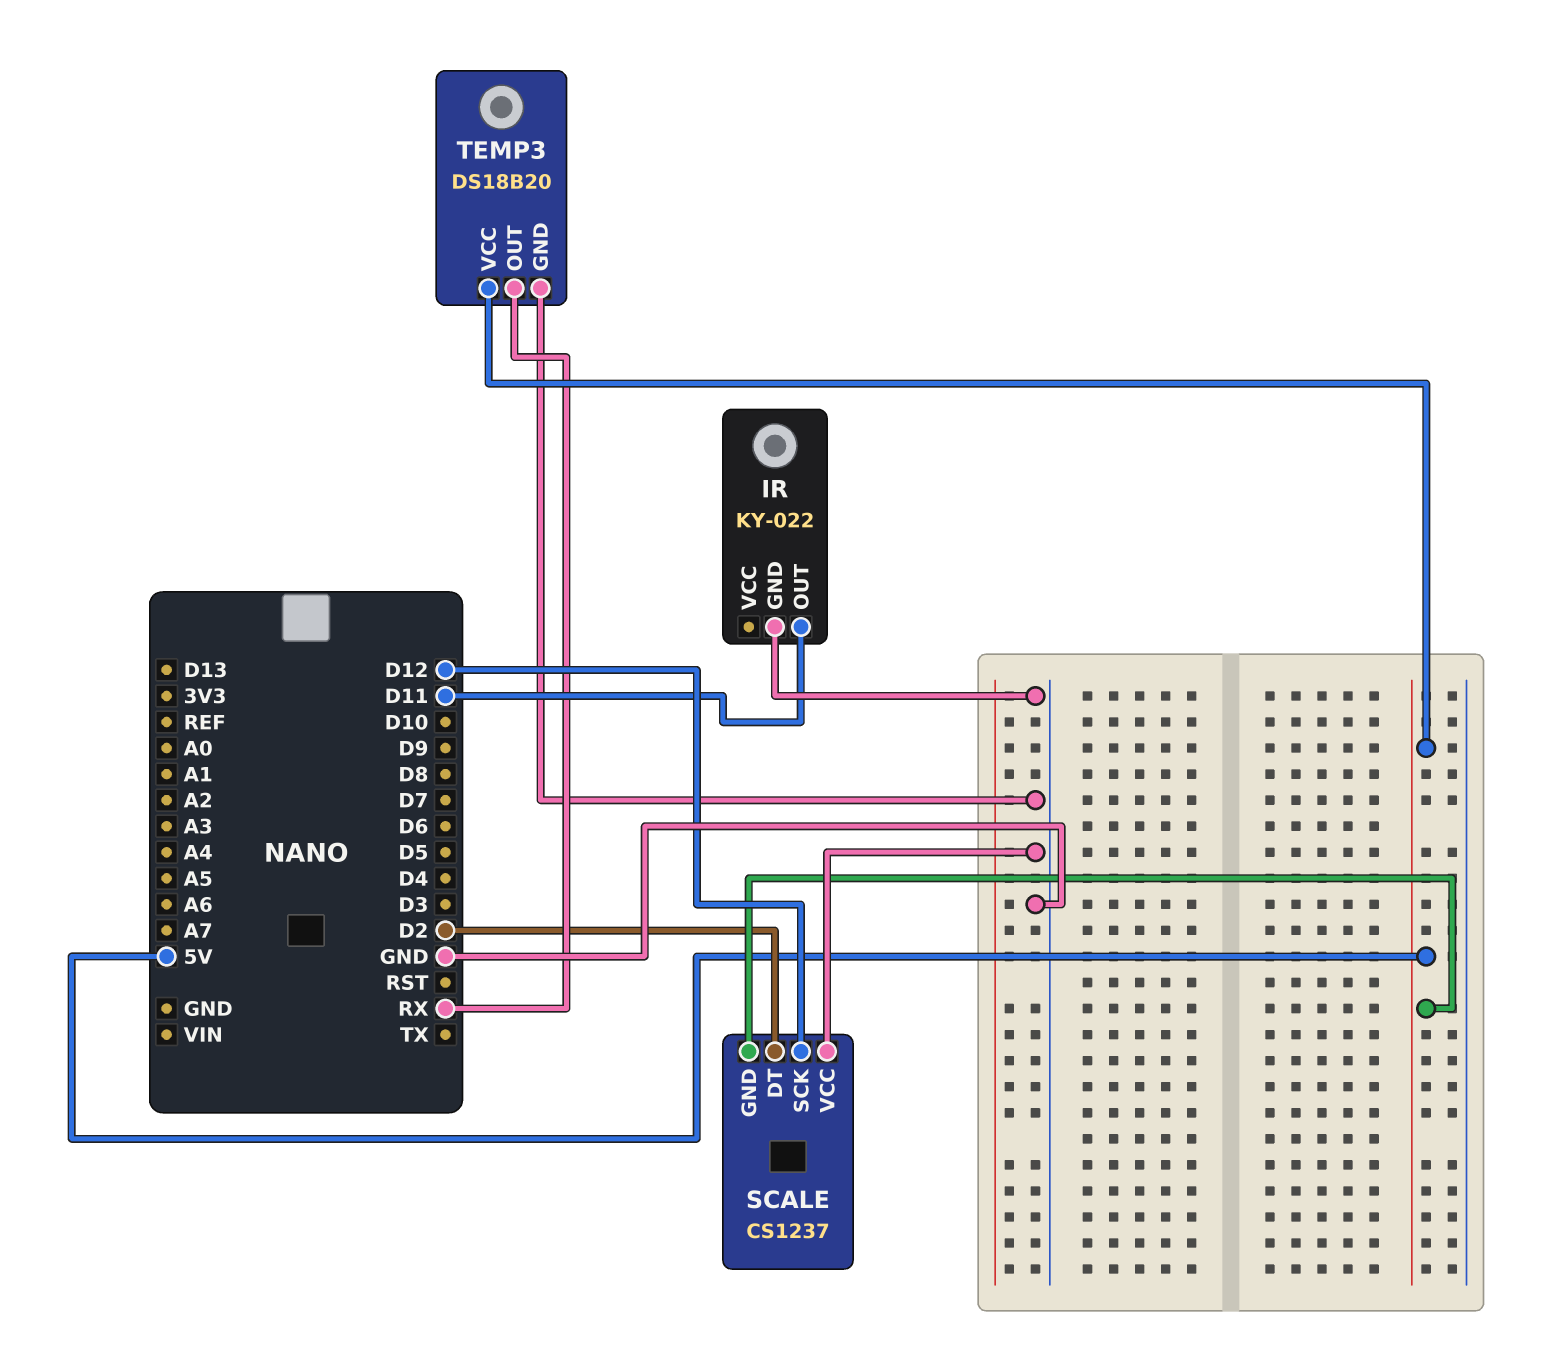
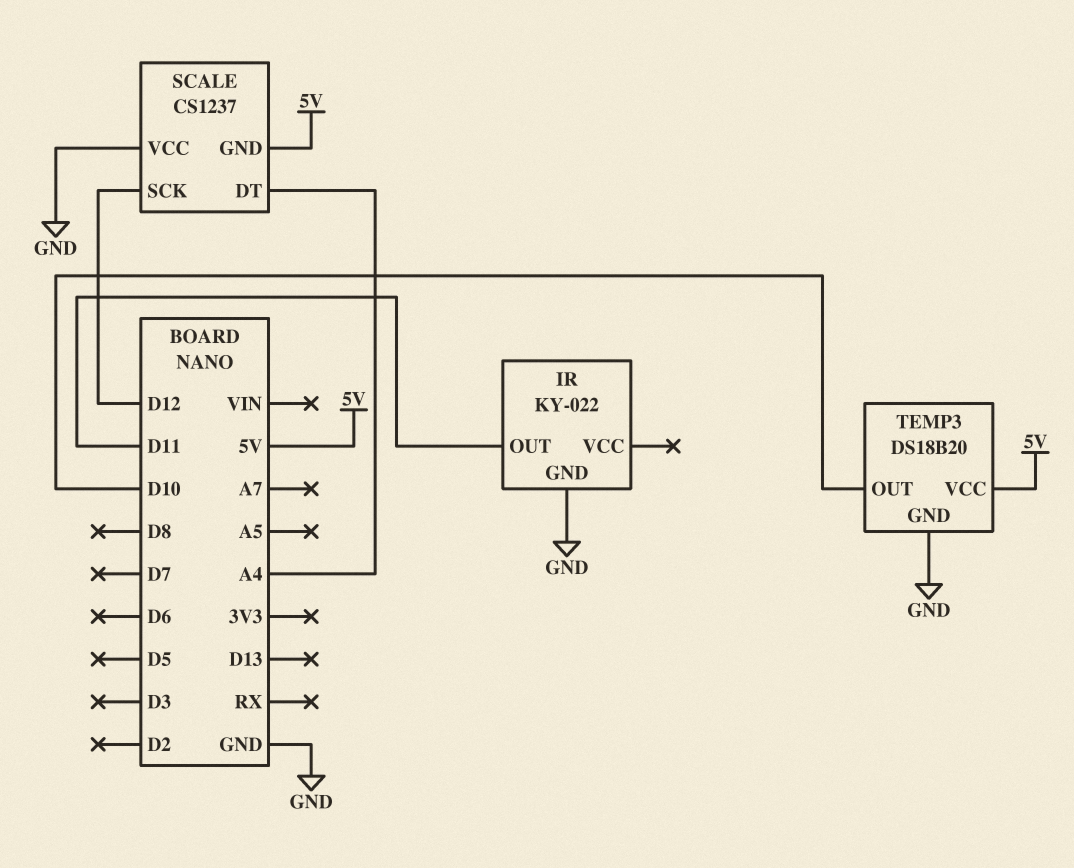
SCALE pin DT: D2 -> A4
TEMP3 pin OUT: RX -> D10

